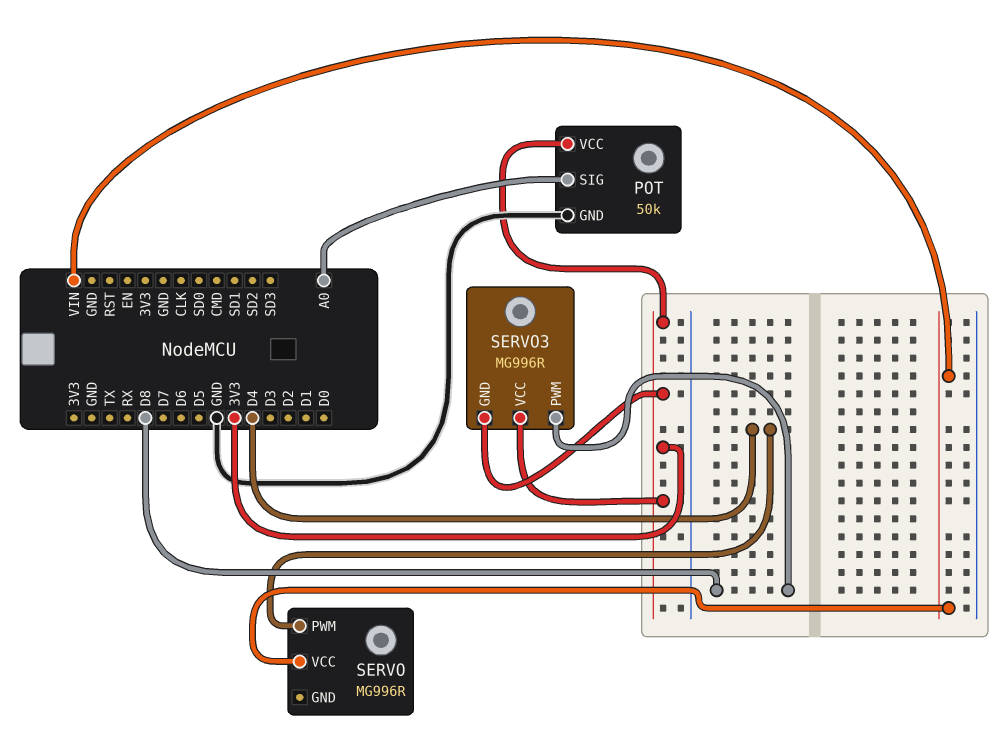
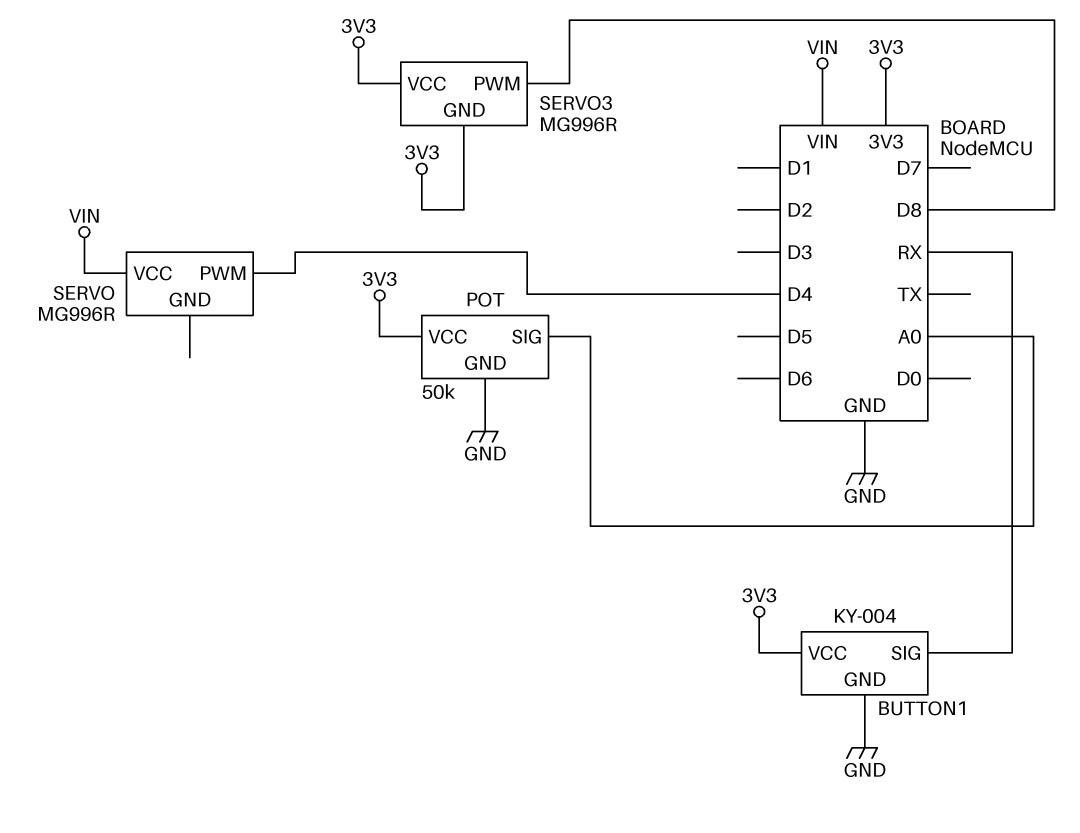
BUTTON1: none -> KY-004
BUTTON1 pin GND: none -> GND
BUTTON1 pin SIG: none -> RX
BUTTON1 pin VCC: none -> 3V3

